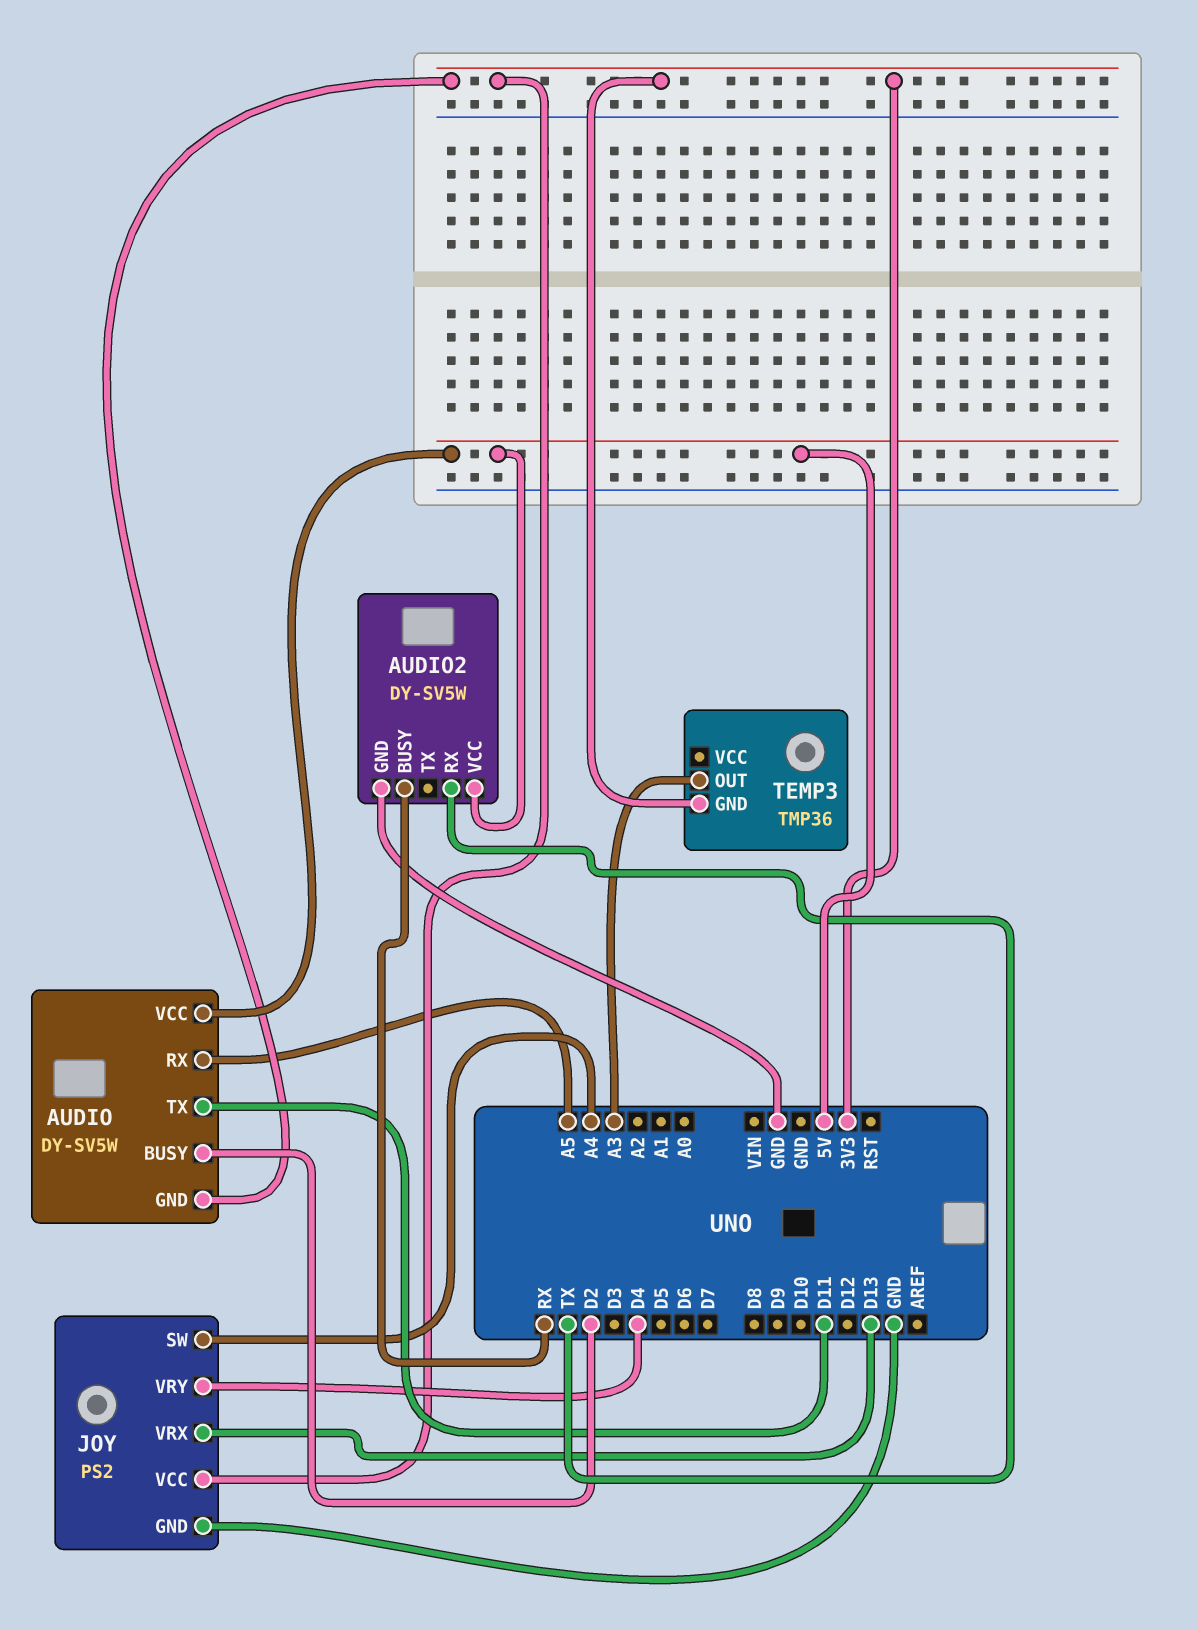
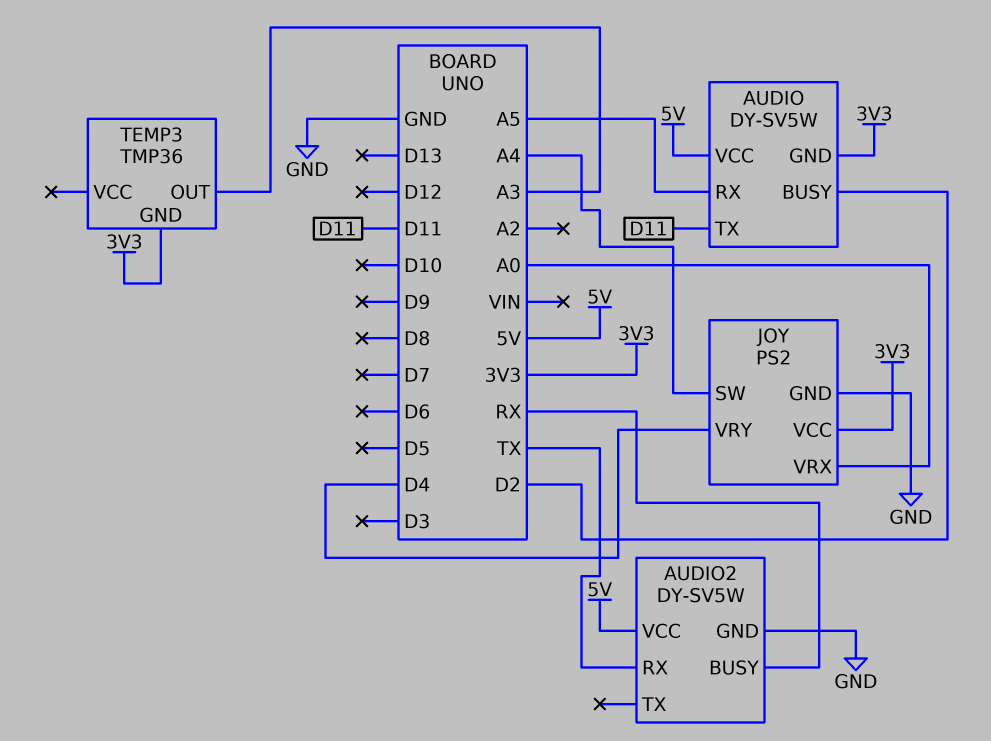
JOY pin VRX: D13 -> A0

